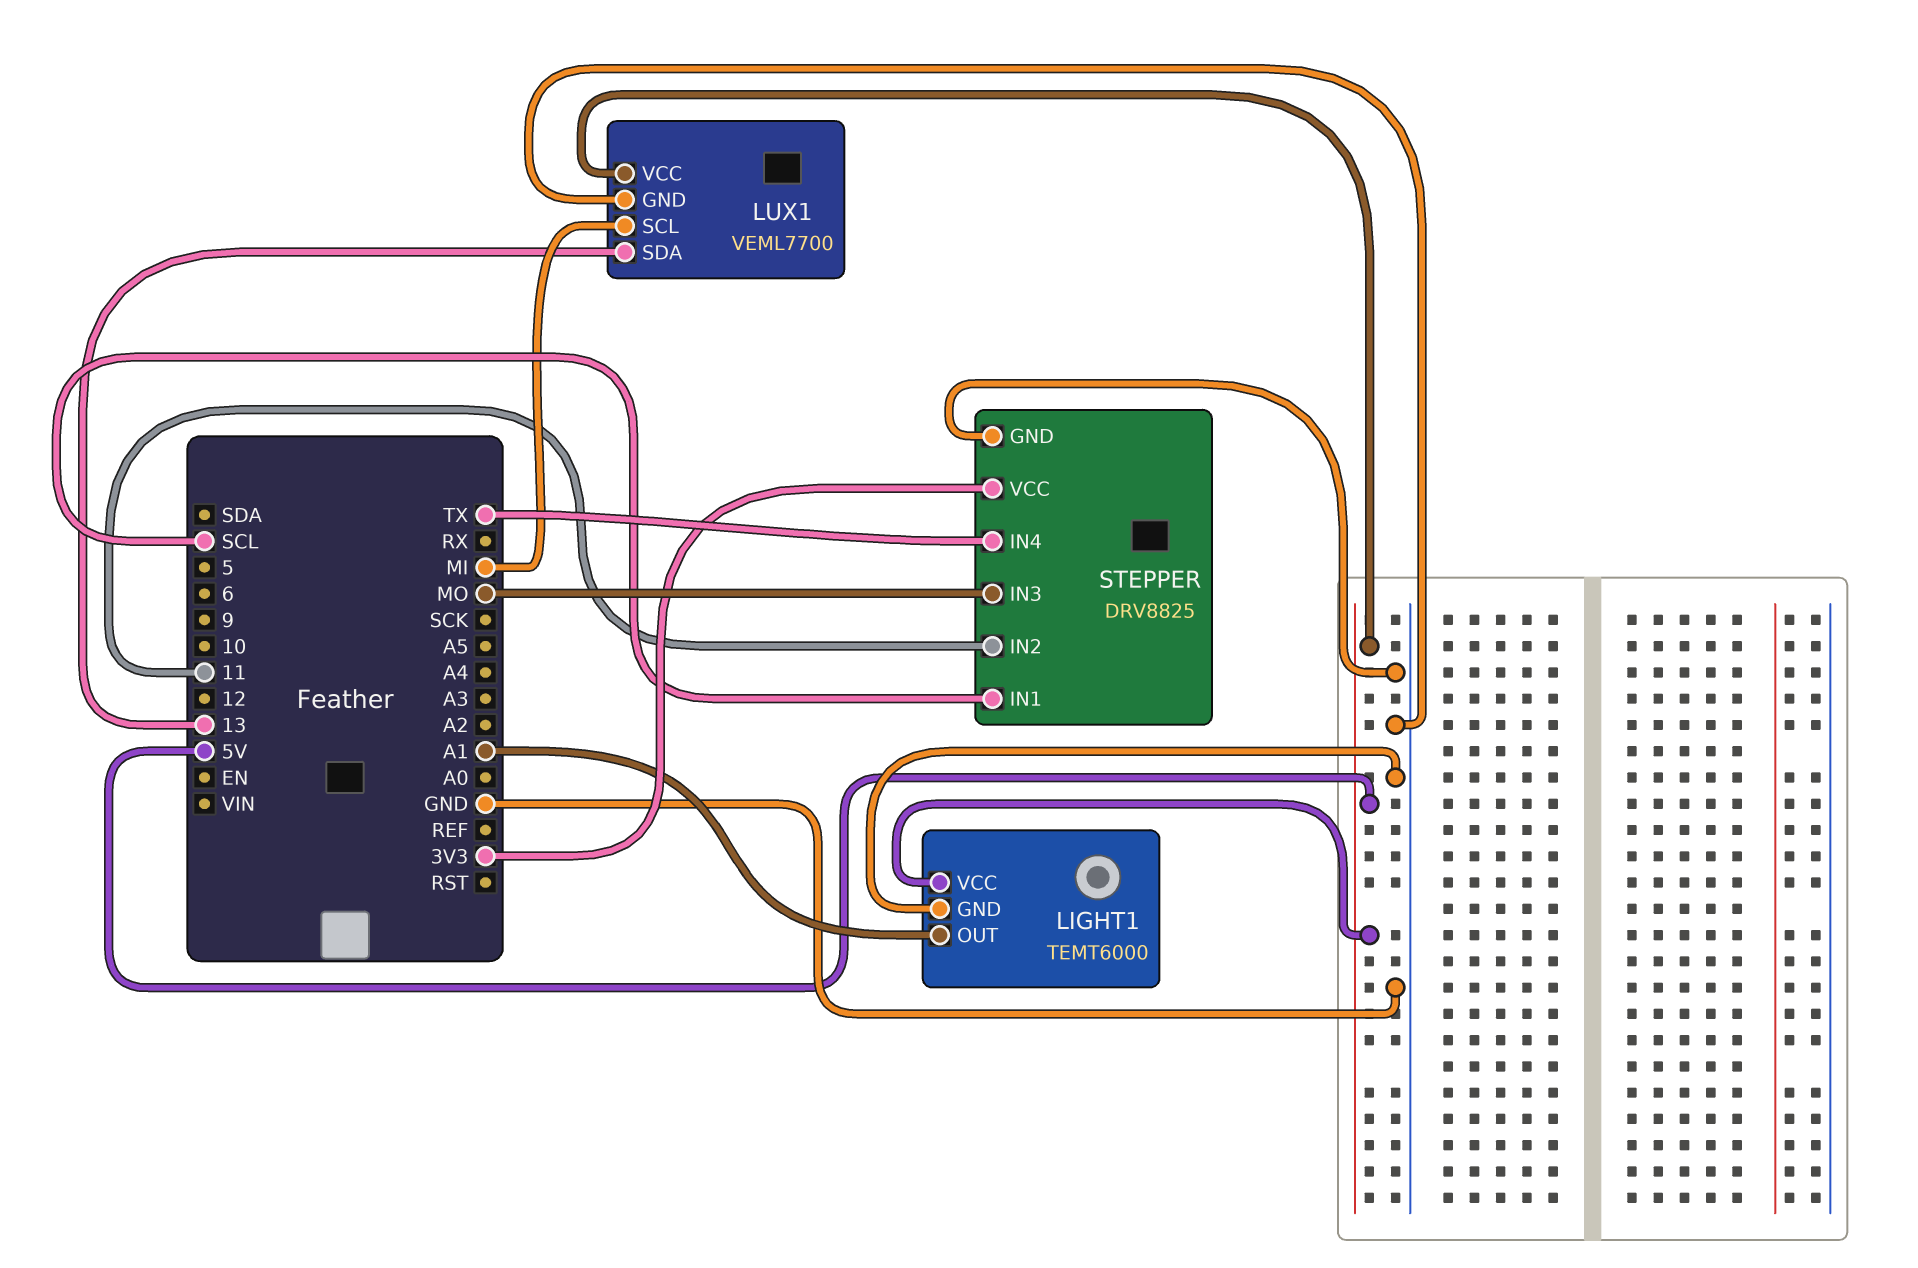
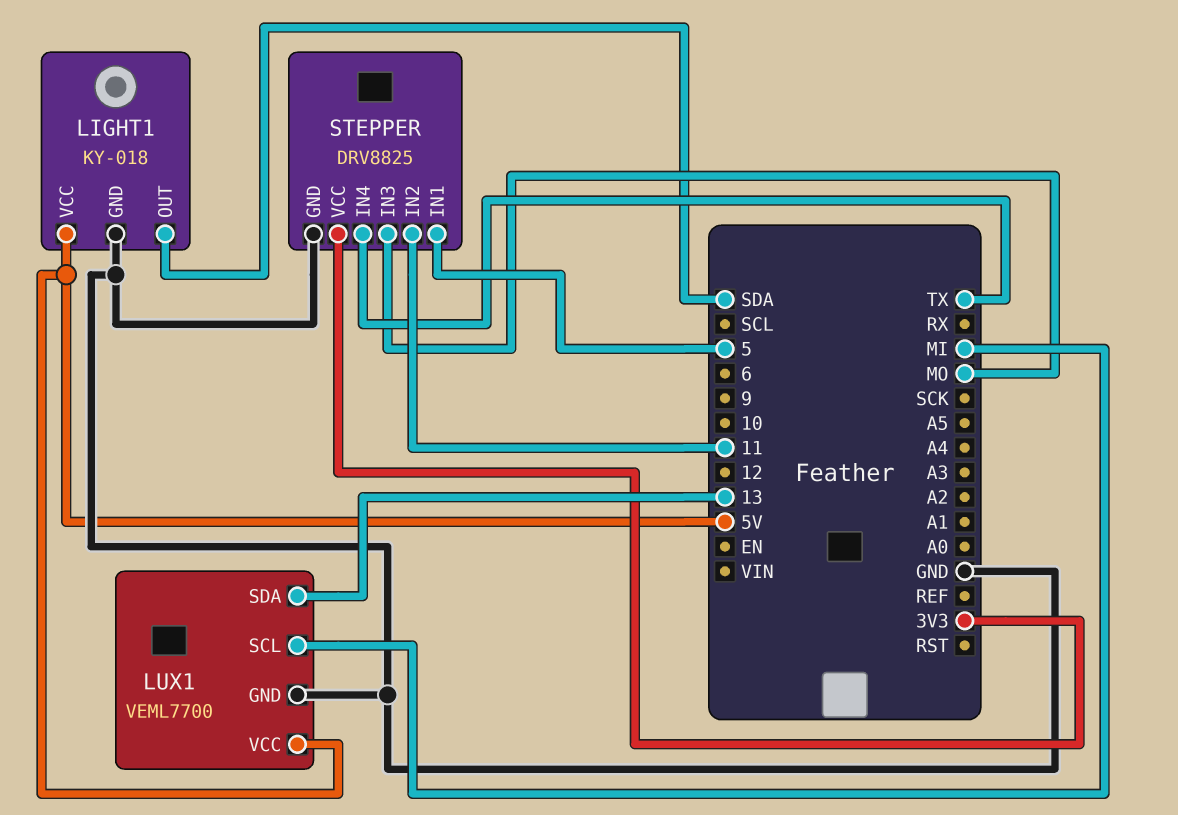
LIGHT1: TEMT6000 -> KY-018
LIGHT1 pin OUT: A1 -> SDA
STEPPER pin IN1: SCL -> 5

